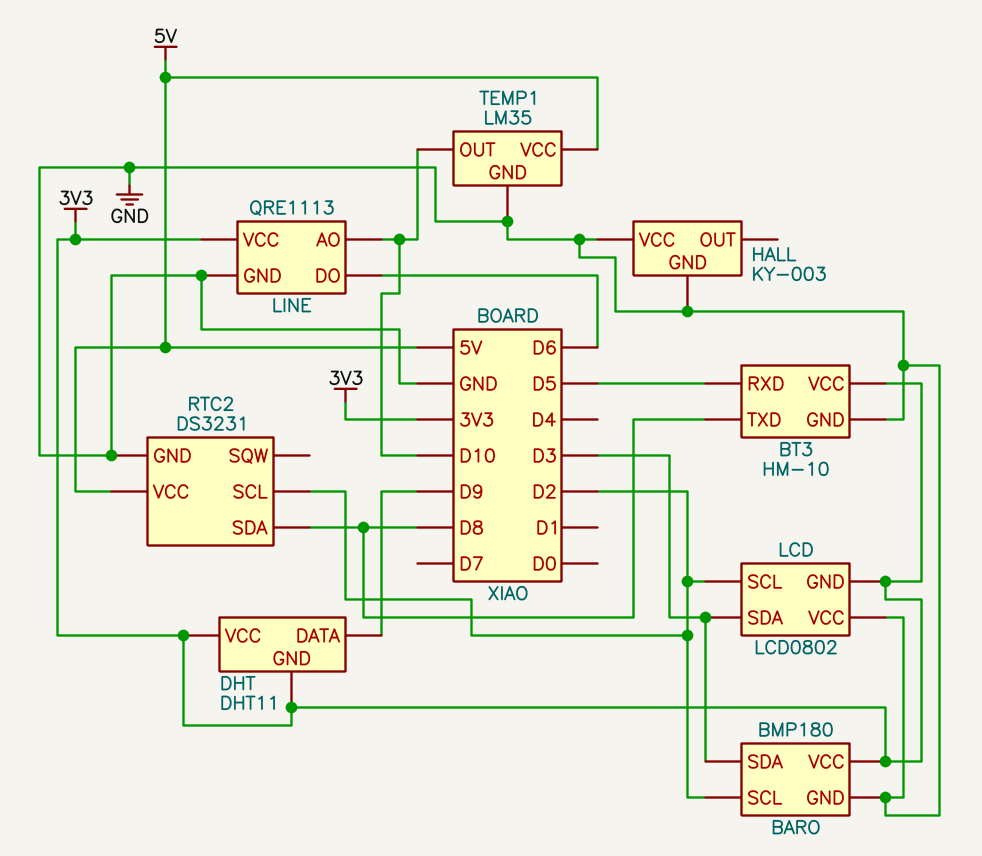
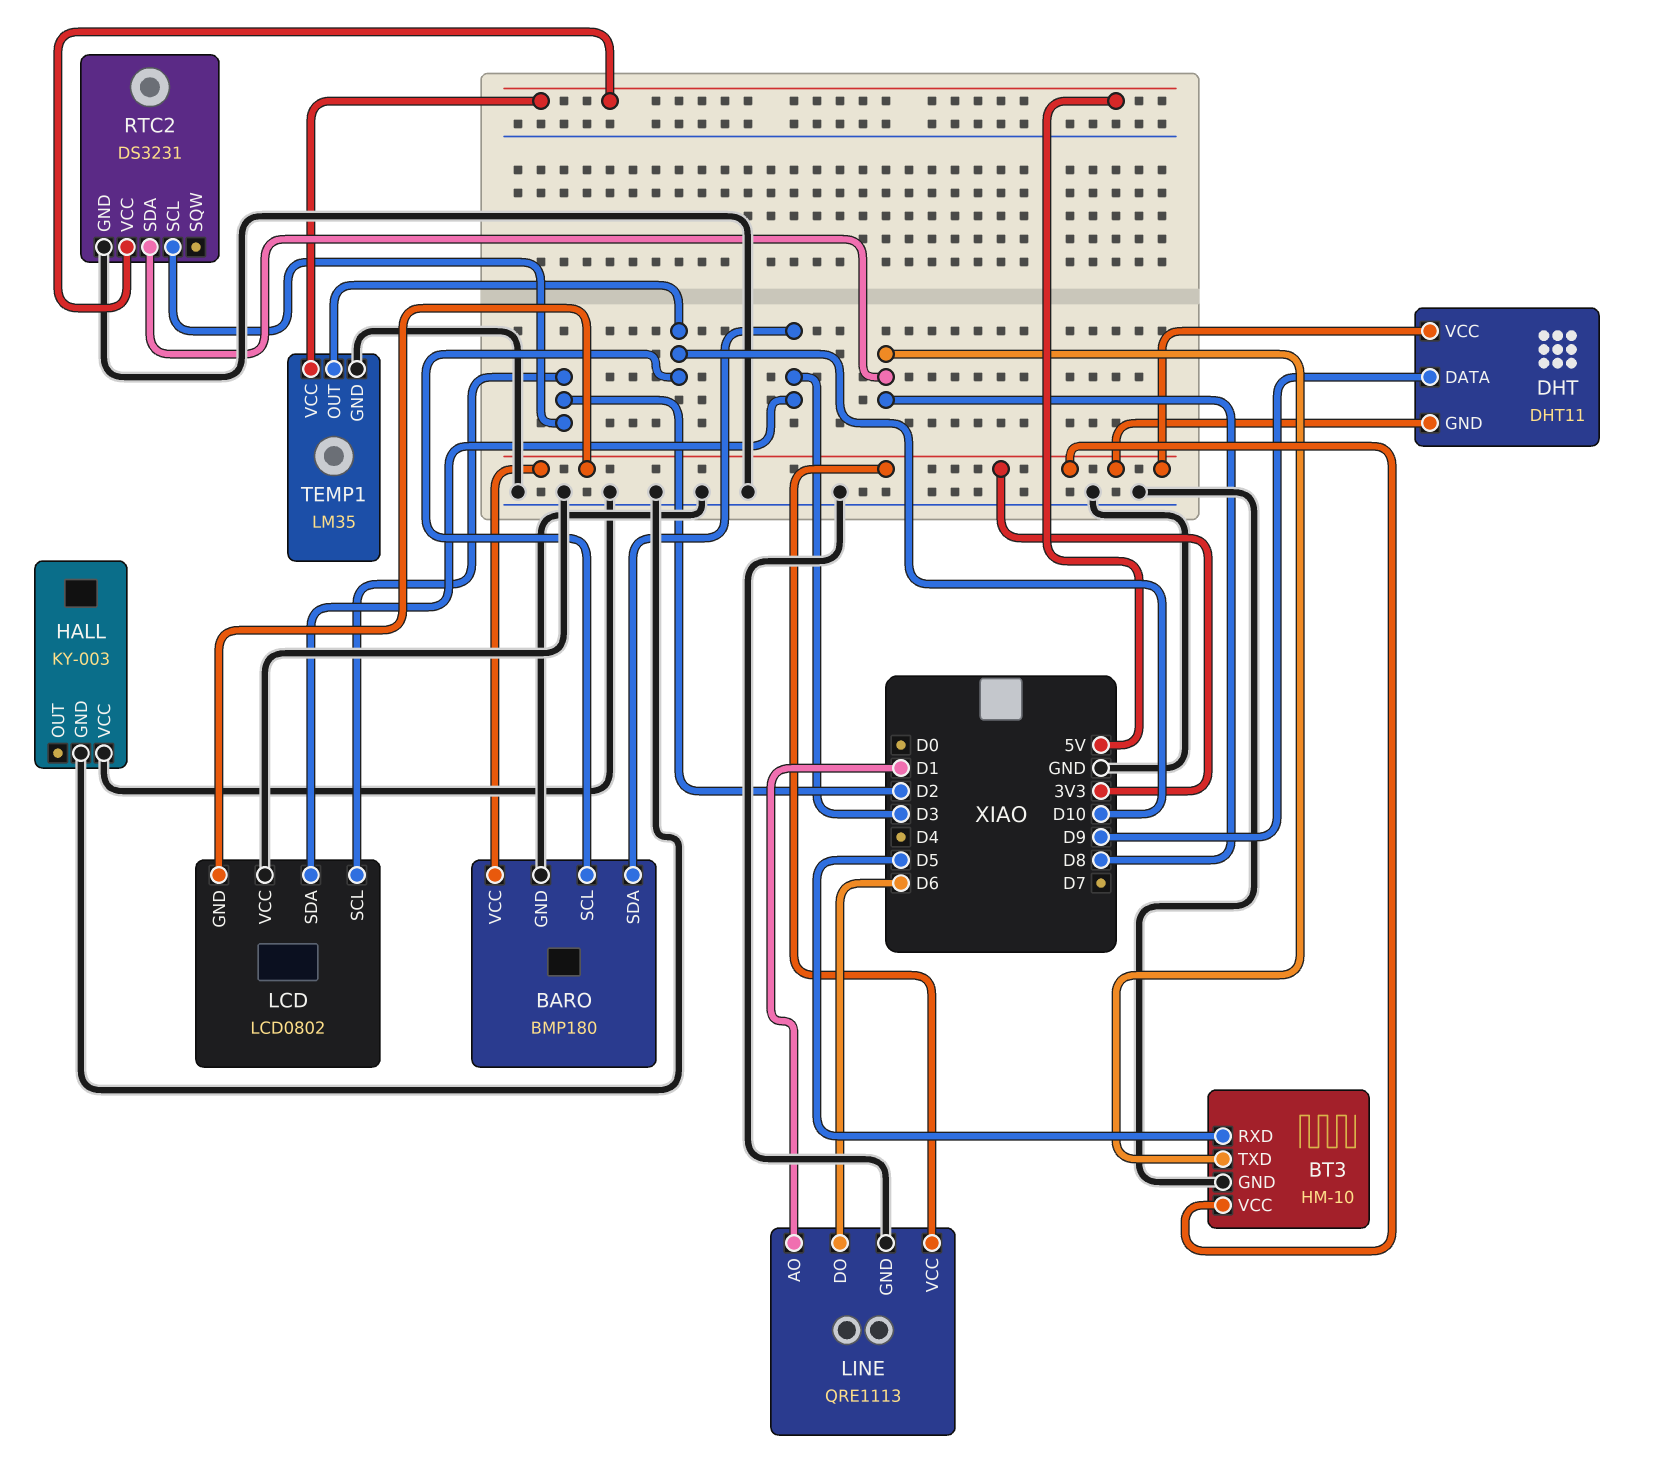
BARO pin SCL: D2 -> D10
LINE pin AO: D10 -> D1

